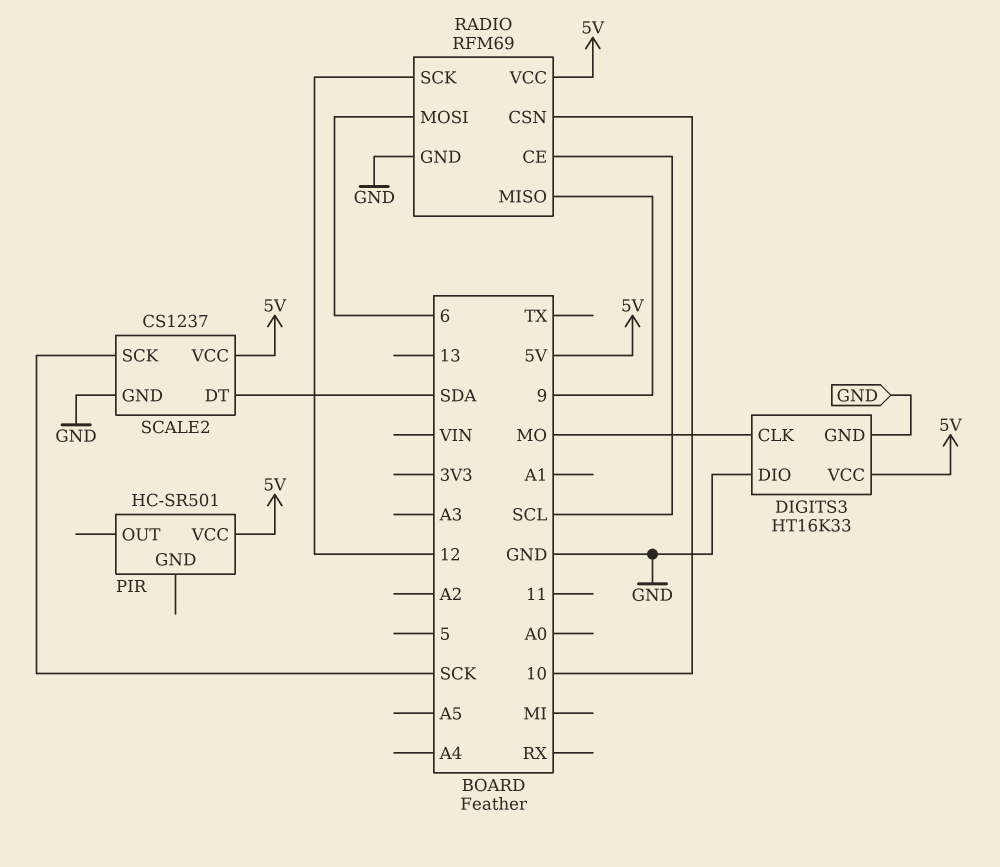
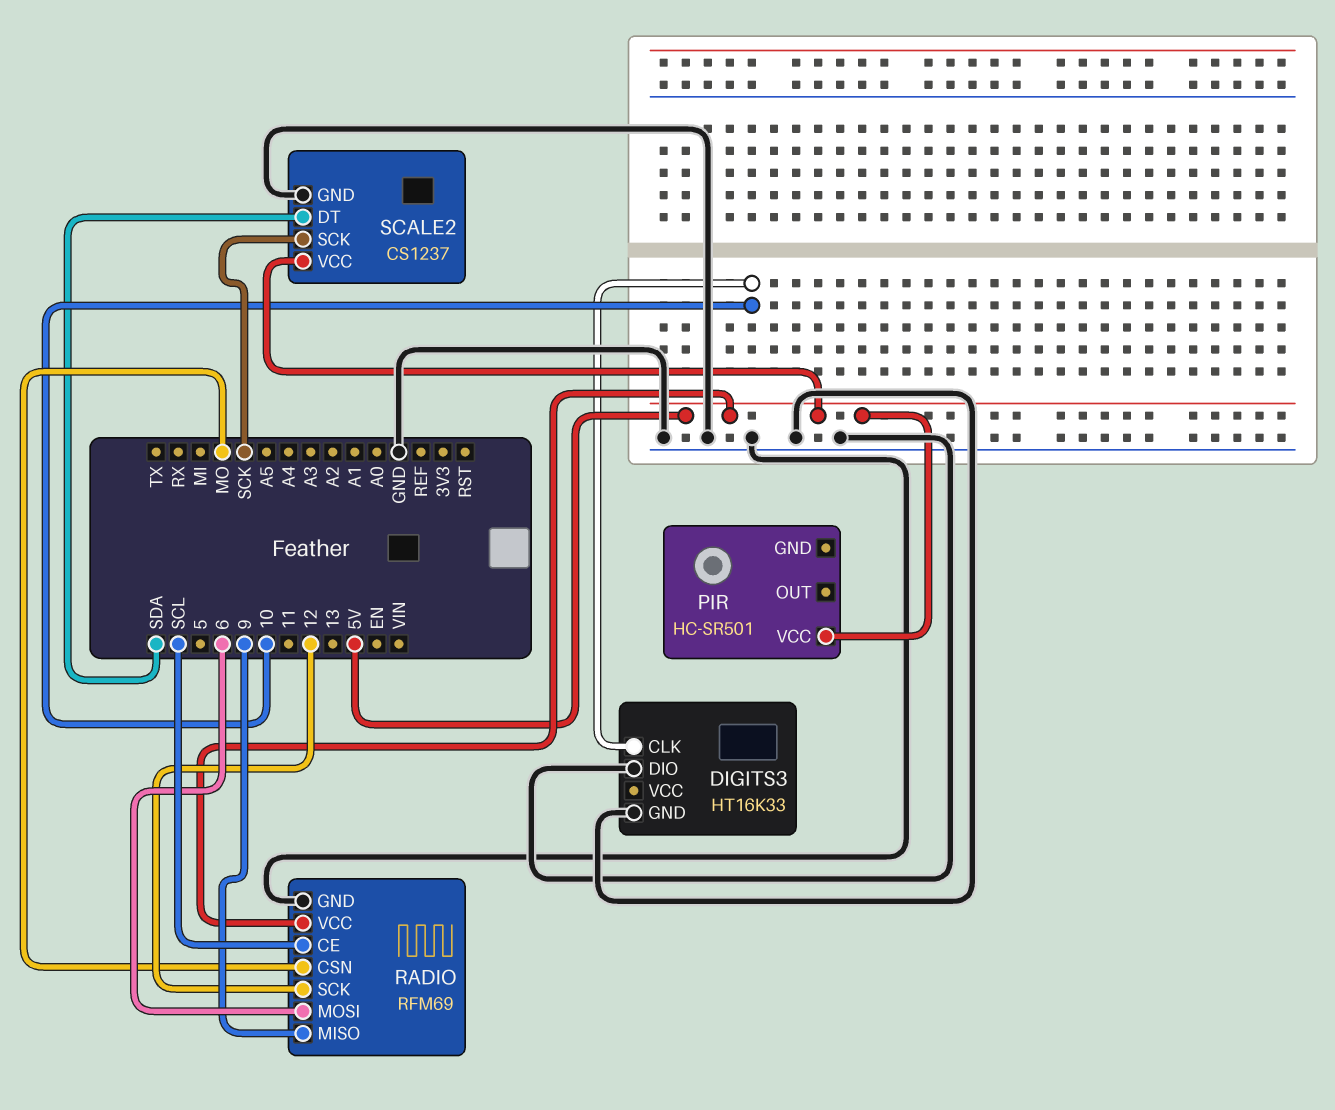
DIGITS3 pin CLK: MO -> 10
DIGITS3 pin VCC: 5V -> none
RADIO pin CSN: 10 -> MO

